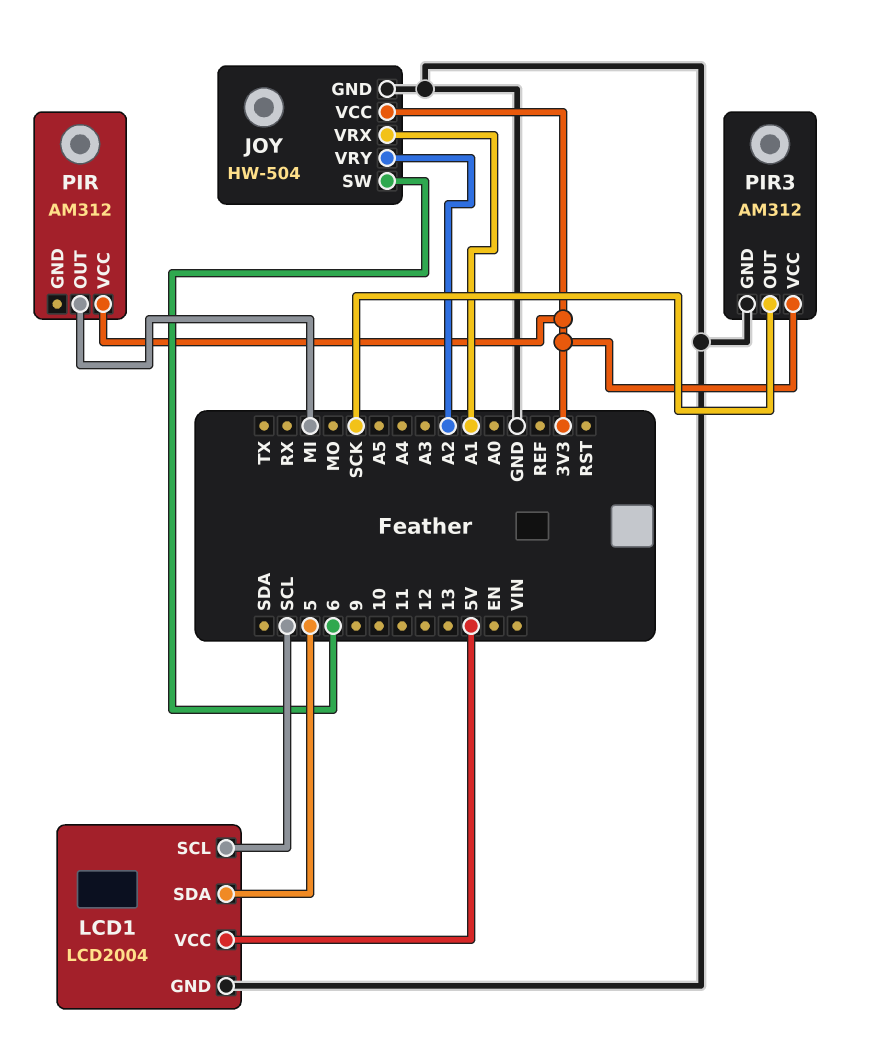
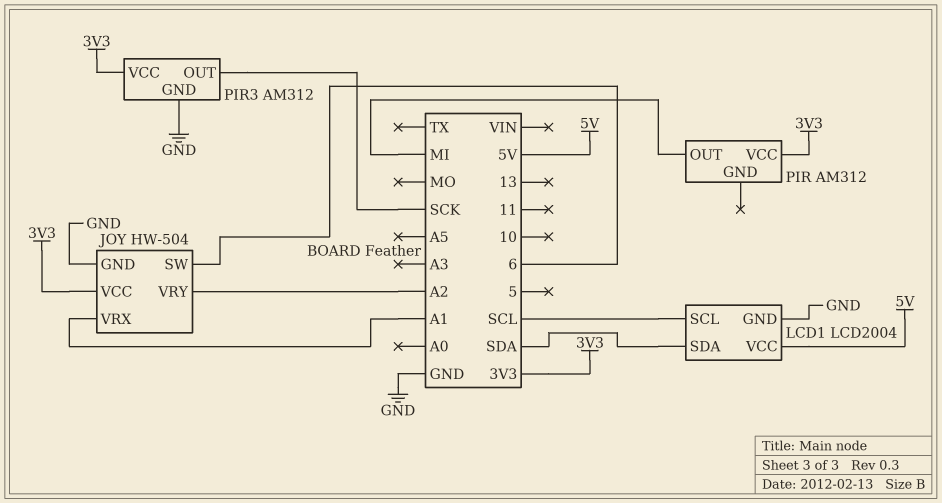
LCD1 pin SDA: 5 -> SDA

